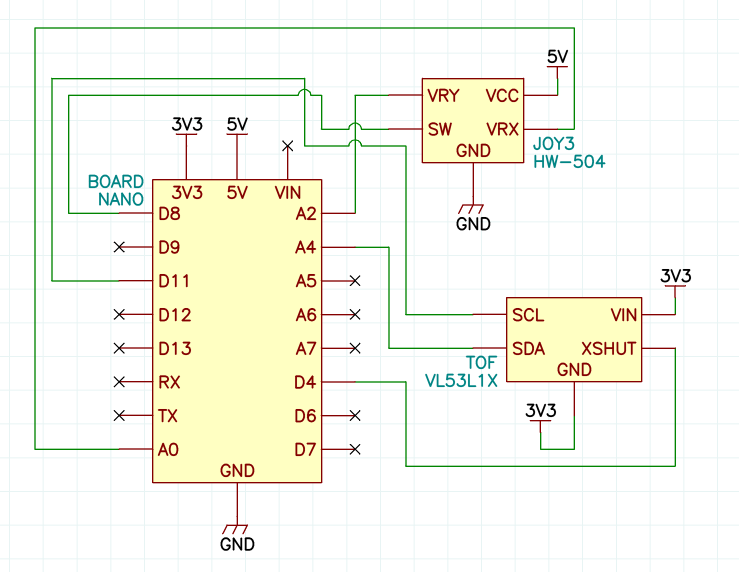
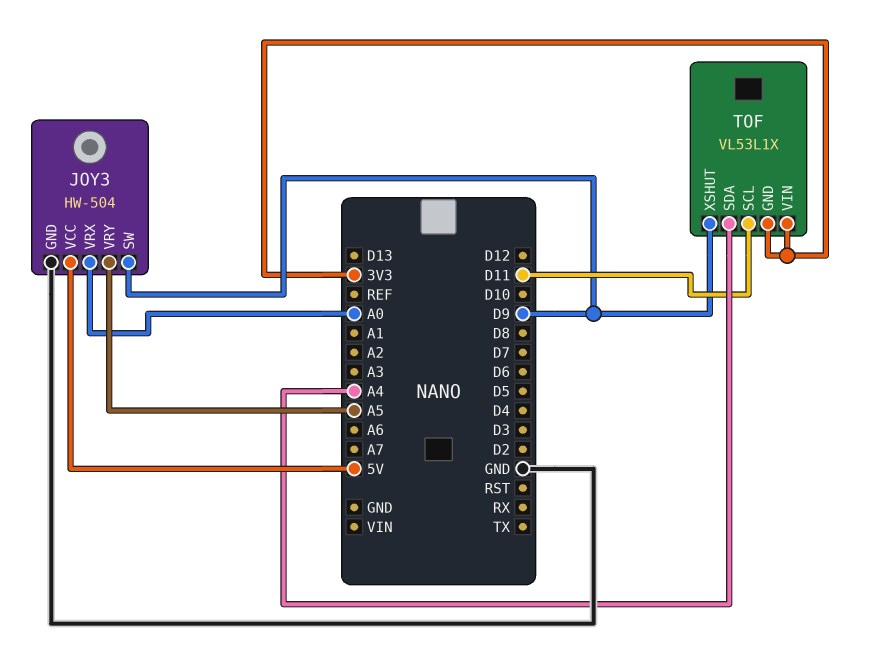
JOY3 pin SW: D8 -> D9
JOY3 pin VRY: A2 -> A5
TOF pin XSHUT: D4 -> D9

